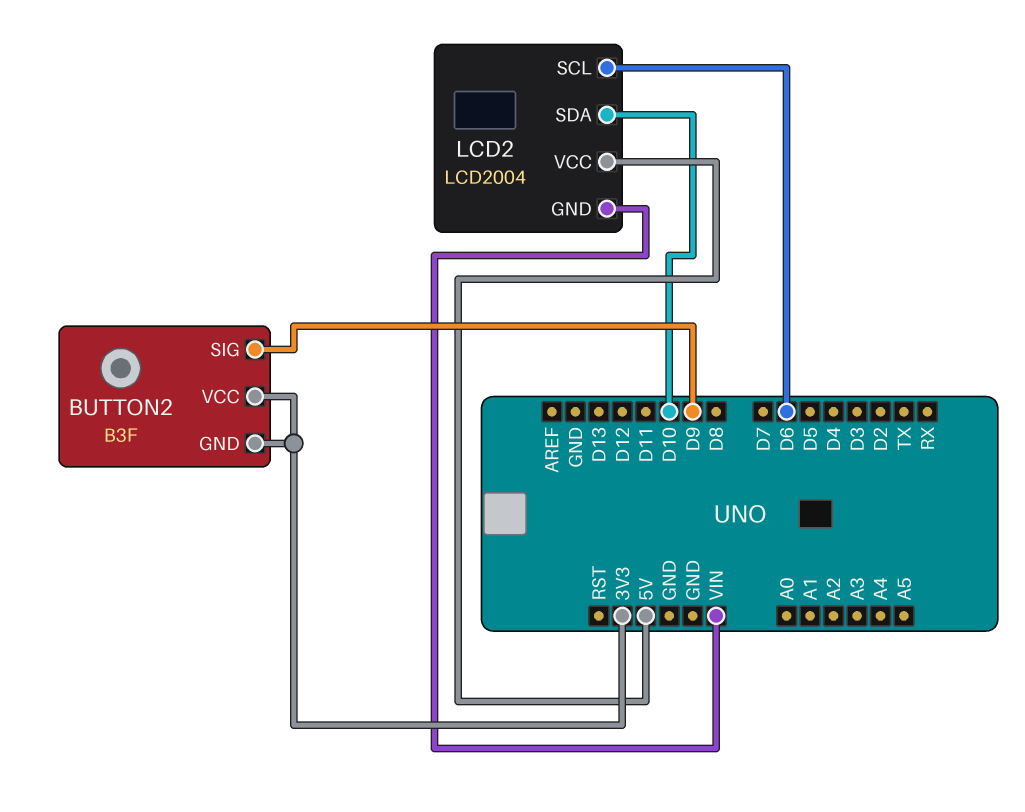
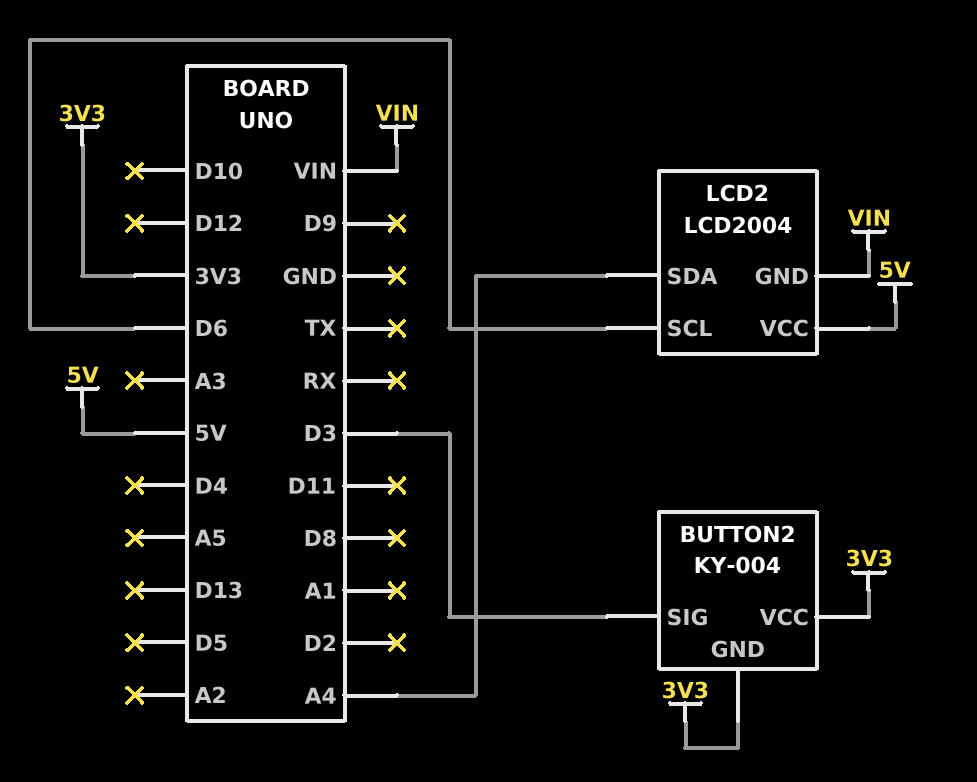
BUTTON2: B3F -> KY-004
BUTTON2 pin SIG: D9 -> D3
LCD2 pin SDA: D10 -> A4

